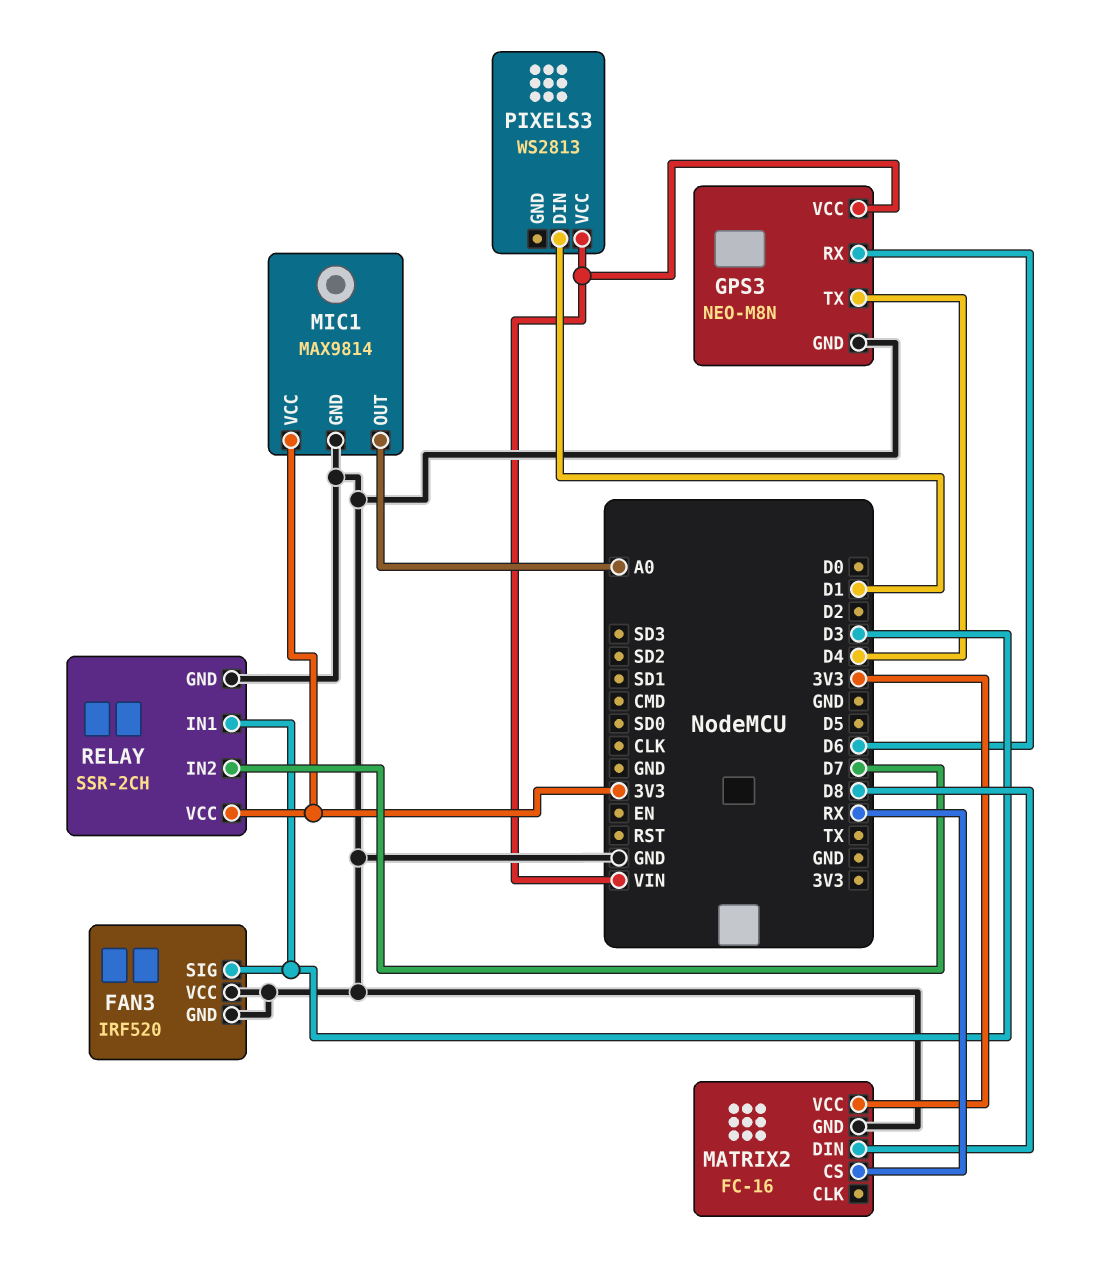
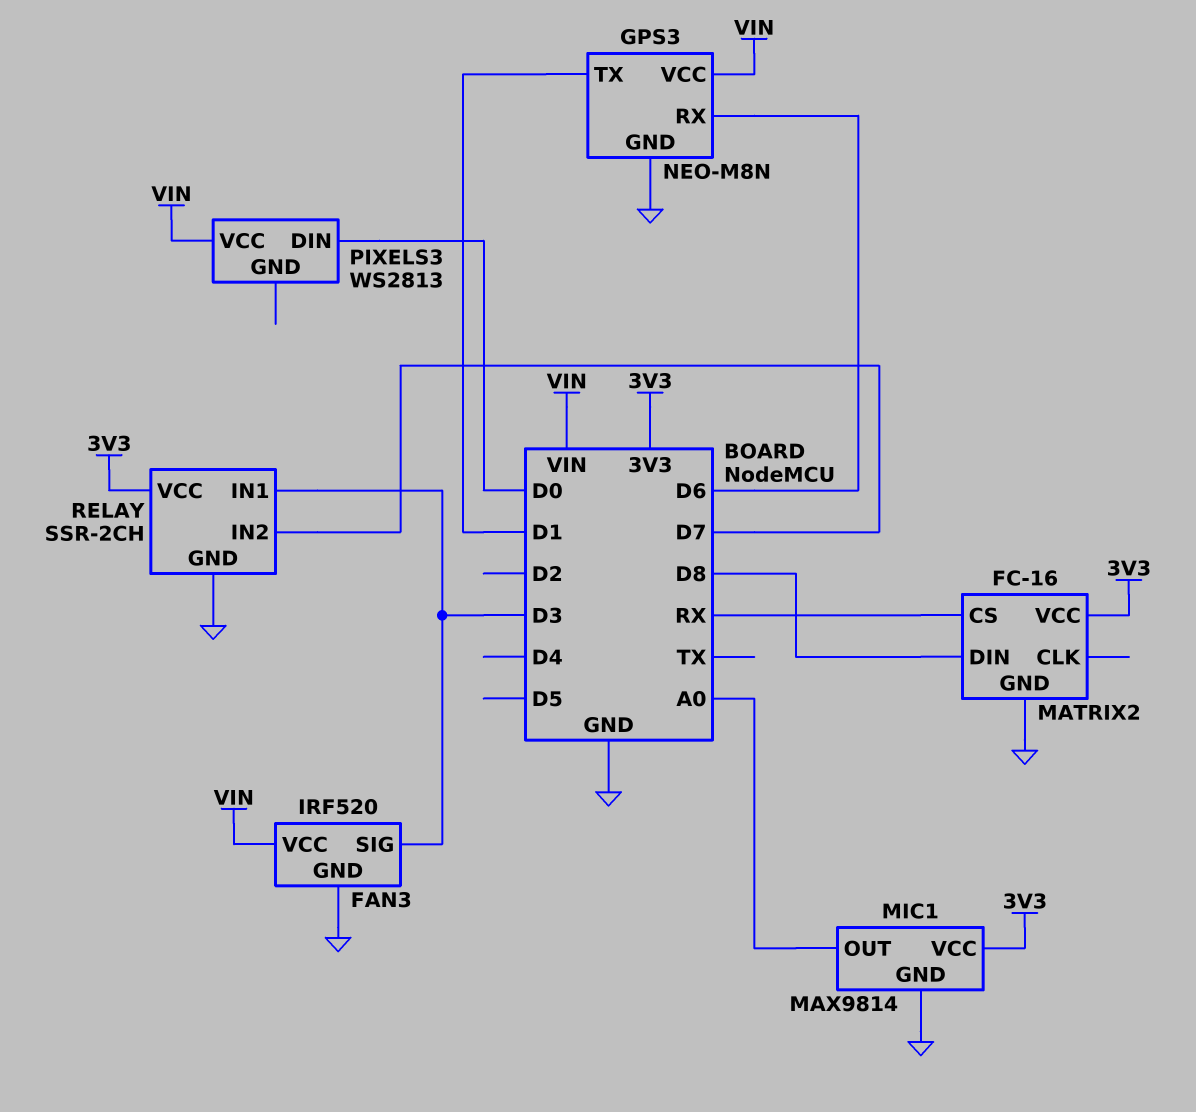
FAN3 pin VCC: GND -> VIN
GPS3 pin TX: D4 -> D1
PIXELS3 pin DIN: D1 -> D0

